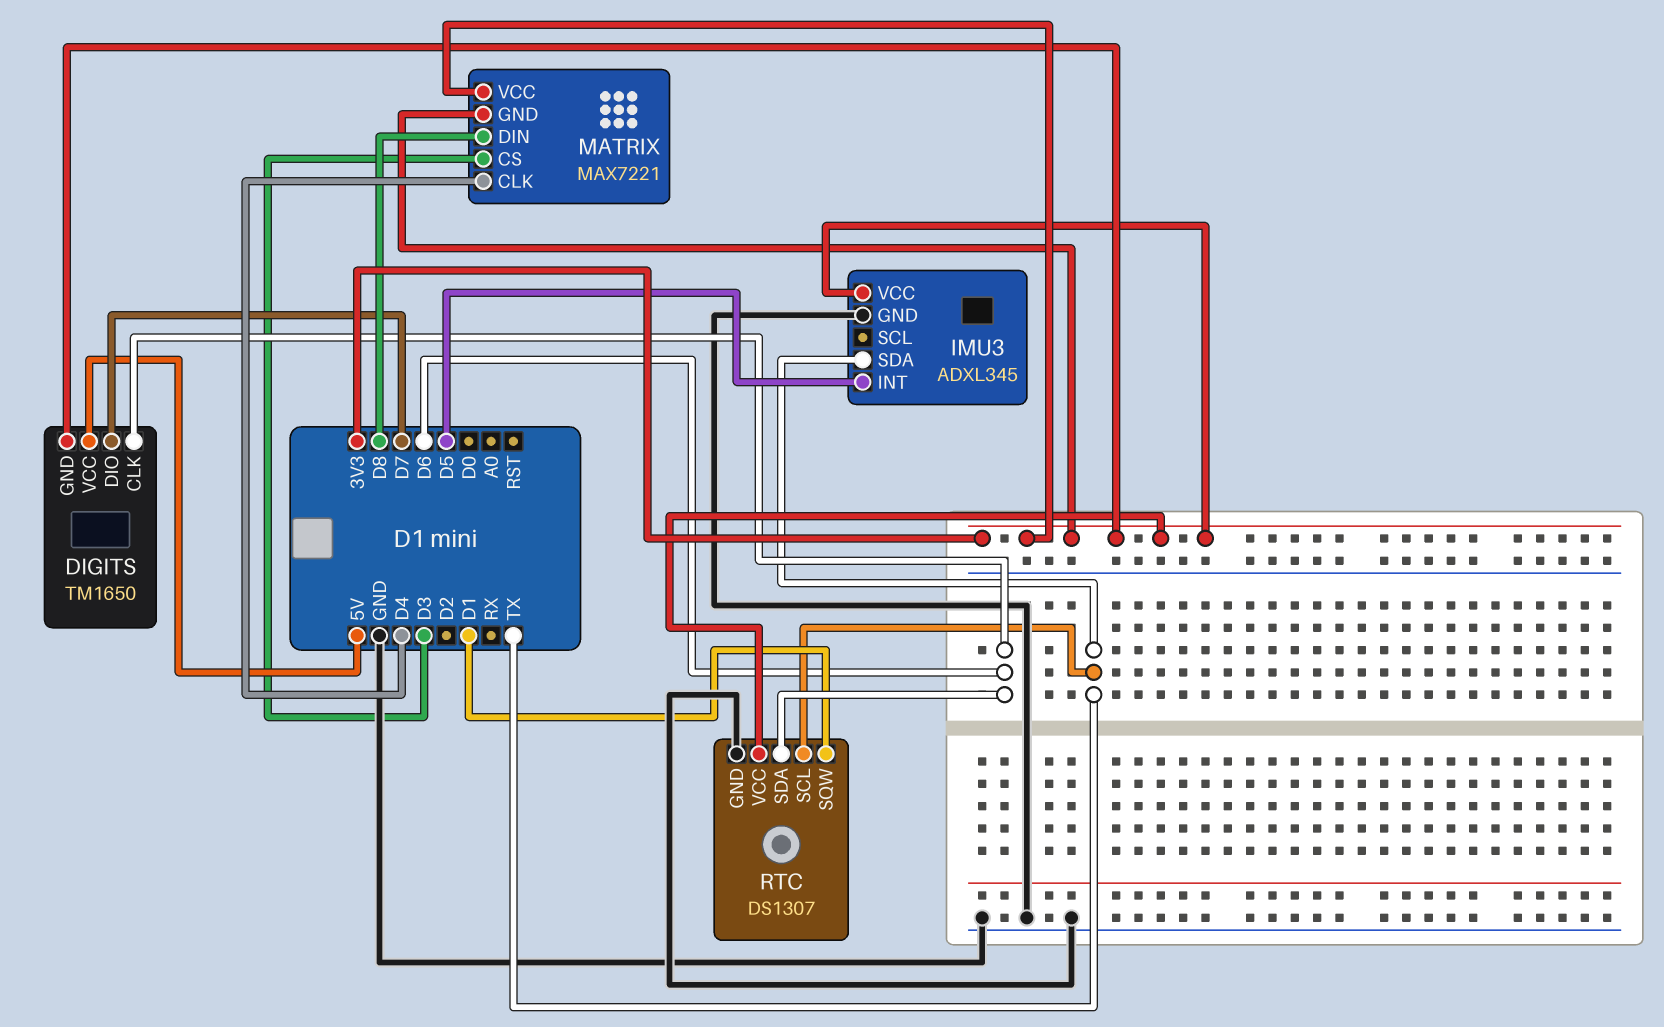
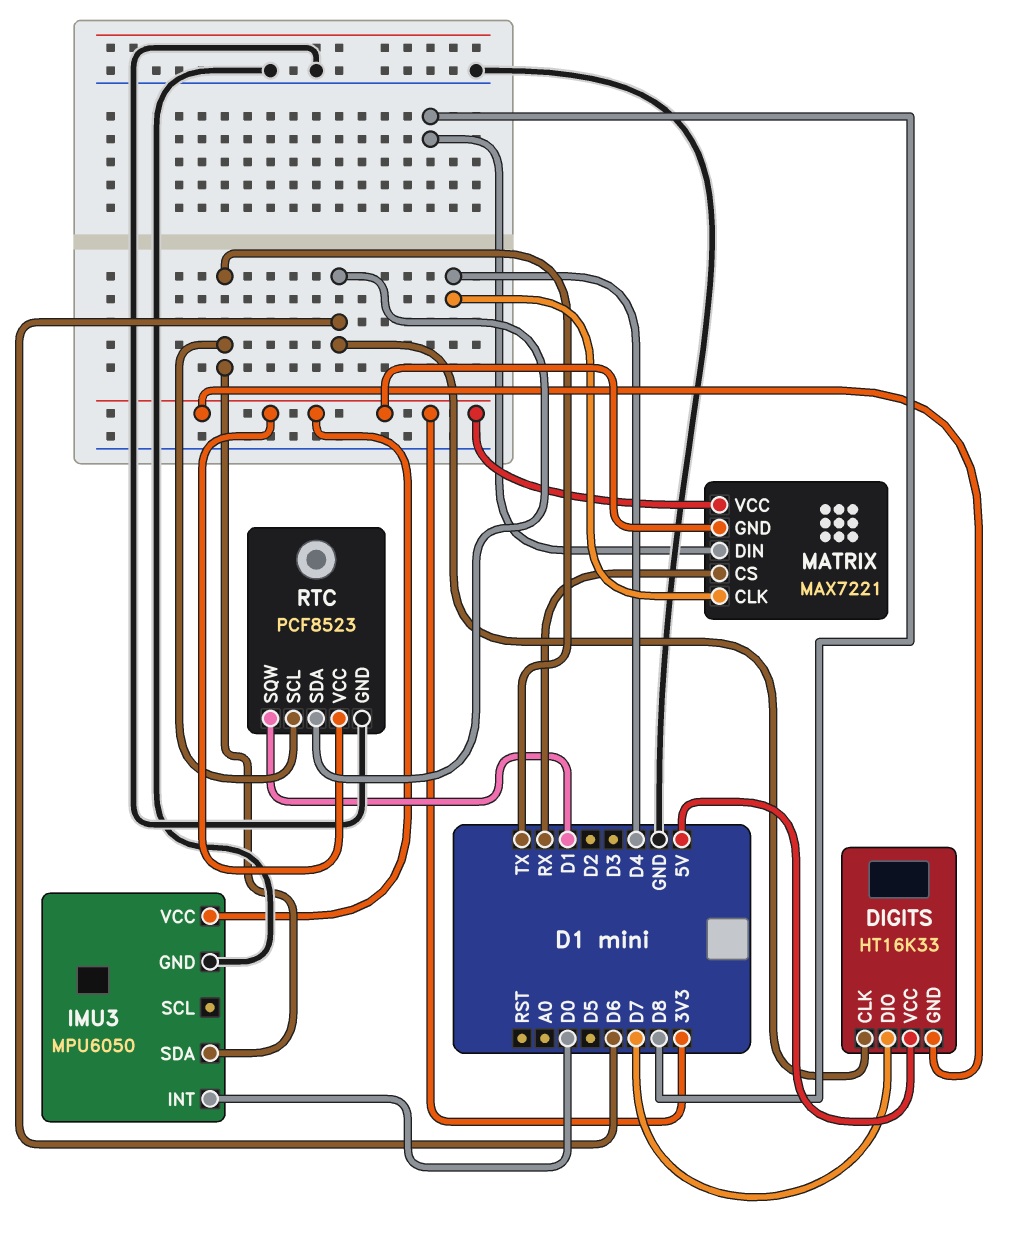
DIGITS: TM1650 -> HT16K33
IMU3: ADXL345 -> MPU6050
IMU3 pin INT: D5 -> D0
MATRIX pin CS: D3 -> RX
RTC: DS1307 -> PCF8523

